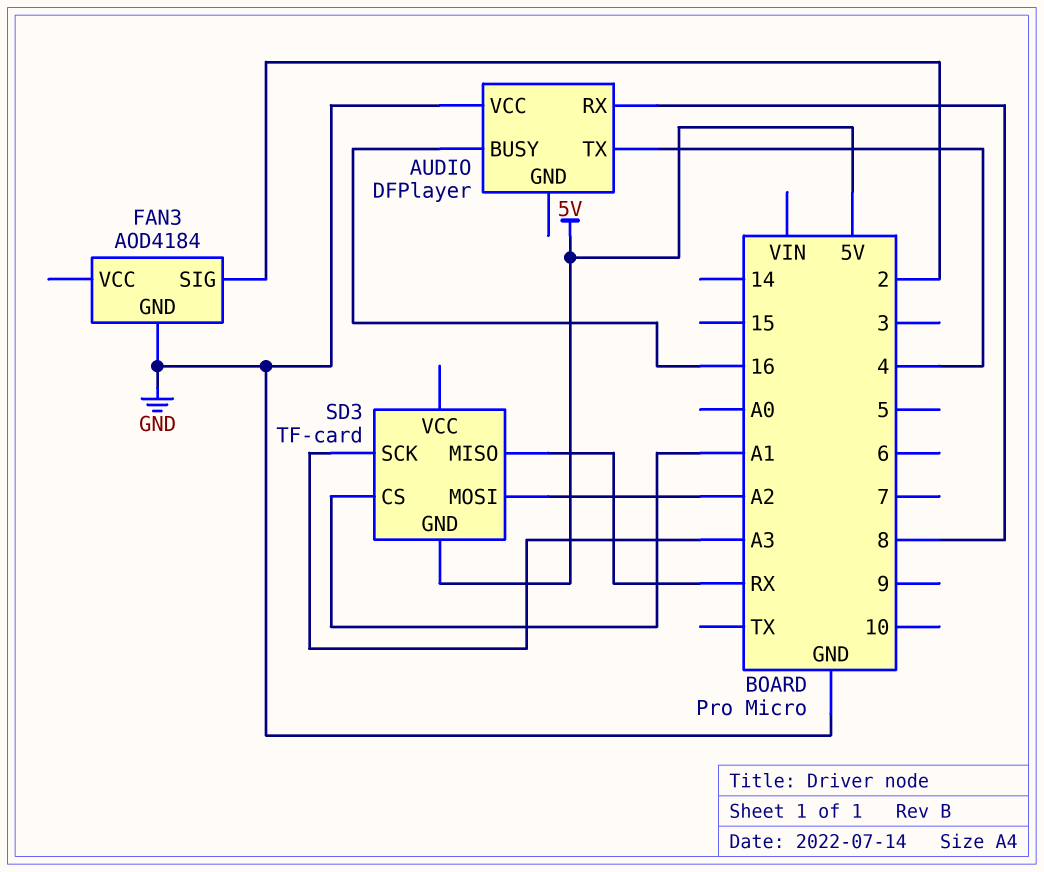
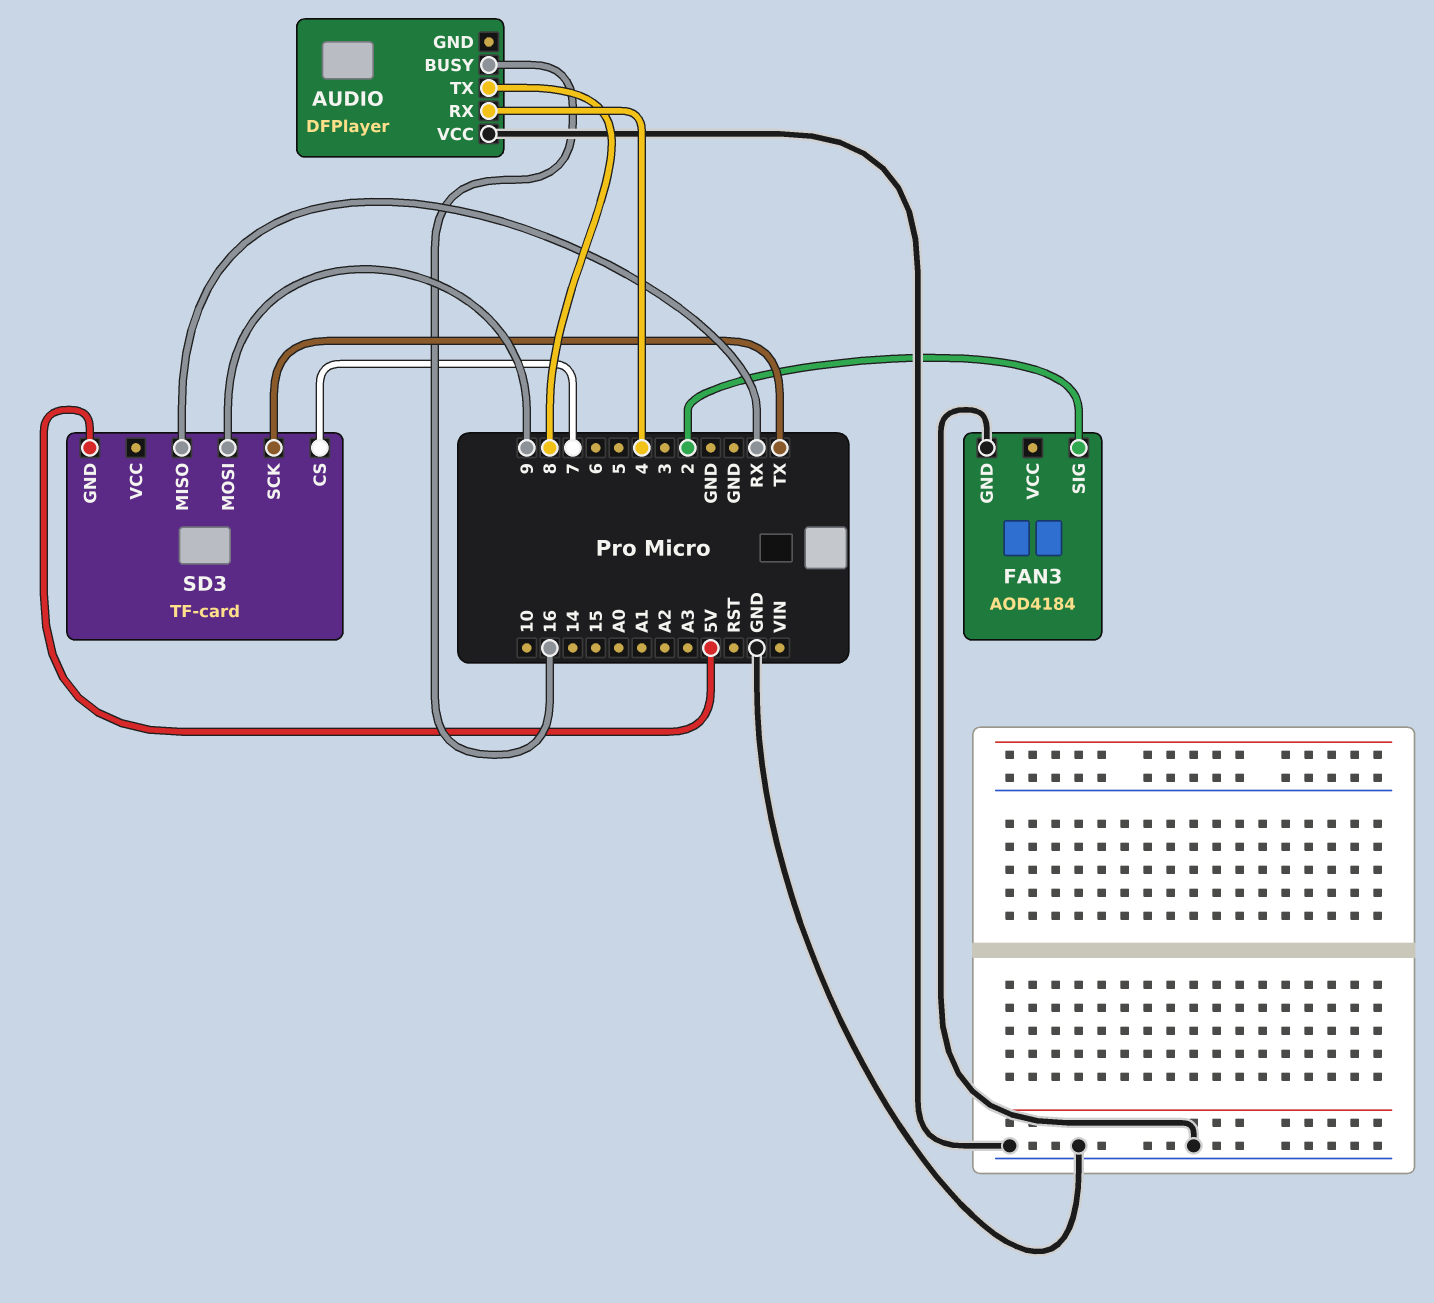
AUDIO pin RX: 8 -> 4
AUDIO pin TX: 4 -> 8
SD3 pin CS: A1 -> 7
SD3 pin MOSI: A2 -> 9
SD3 pin SCK: A3 -> TX

